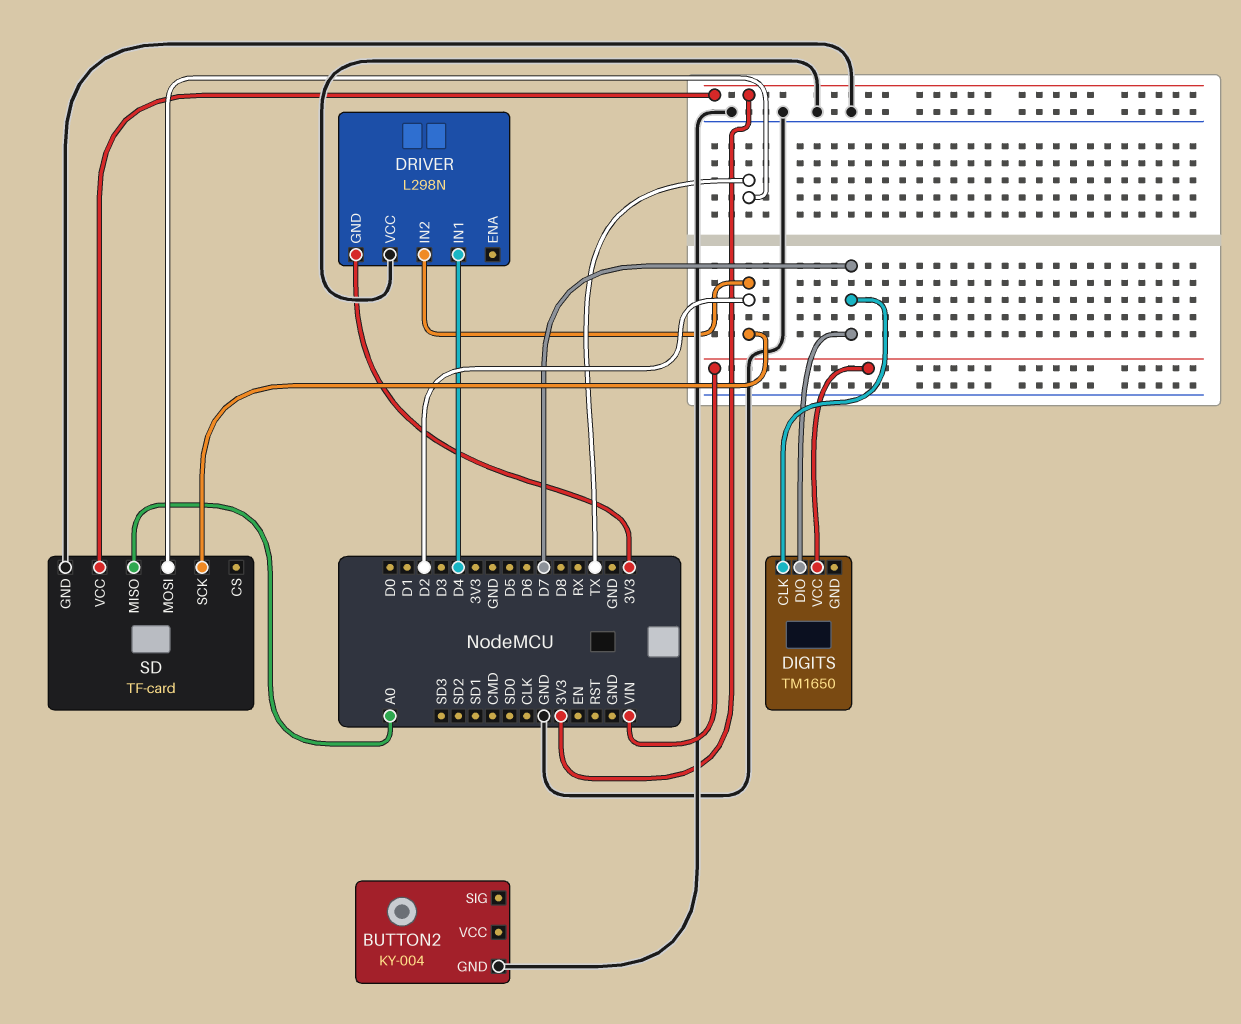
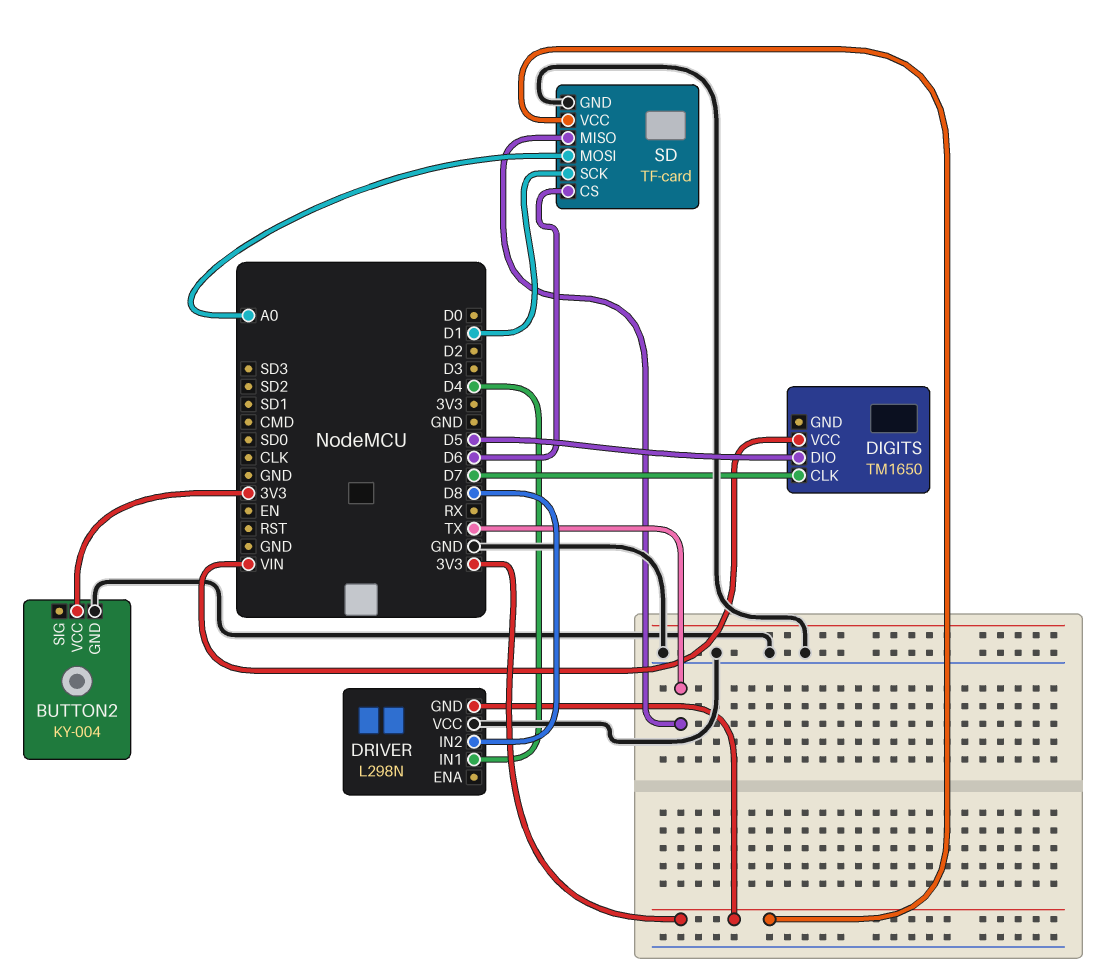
BUTTON2 pin VCC: none -> 3V3
DIGITS pin DIO: D7 -> D5
DRIVER pin IN2: D2 -> D8
SD pin CS: none -> D6
SD pin MISO: A0 -> TX
SD pin MOSI: TX -> A0
SD pin SCK: D2 -> D1

